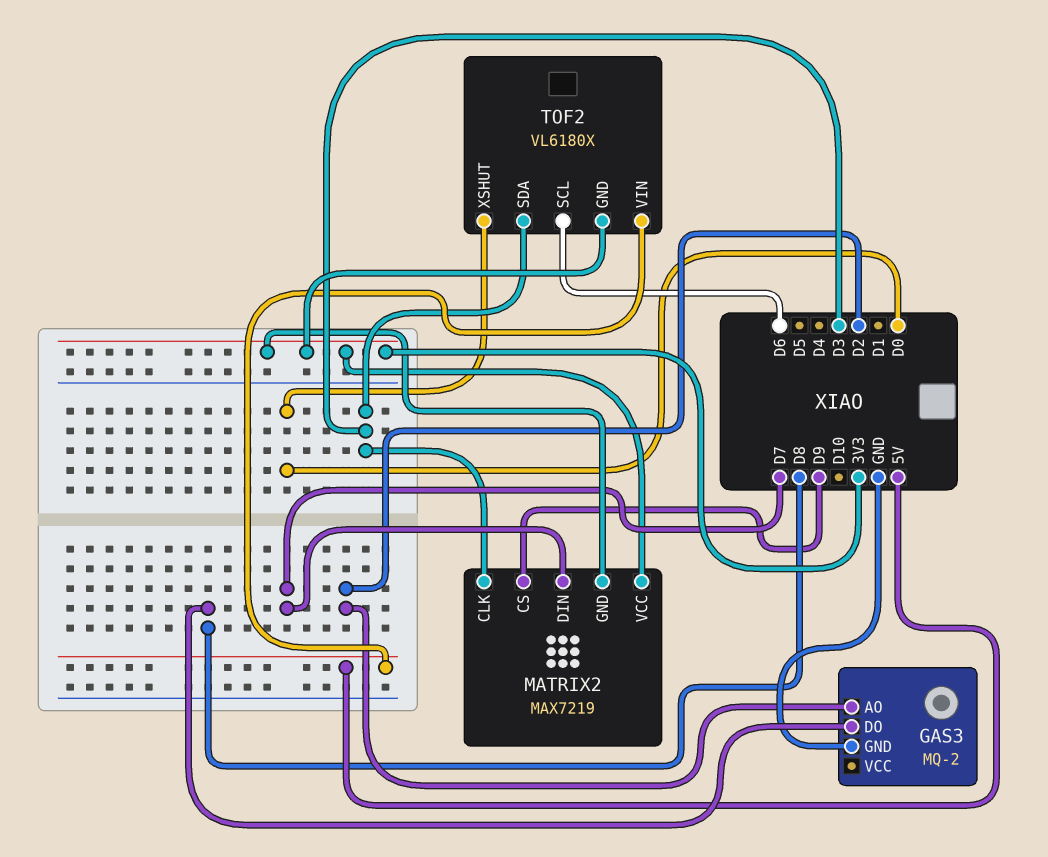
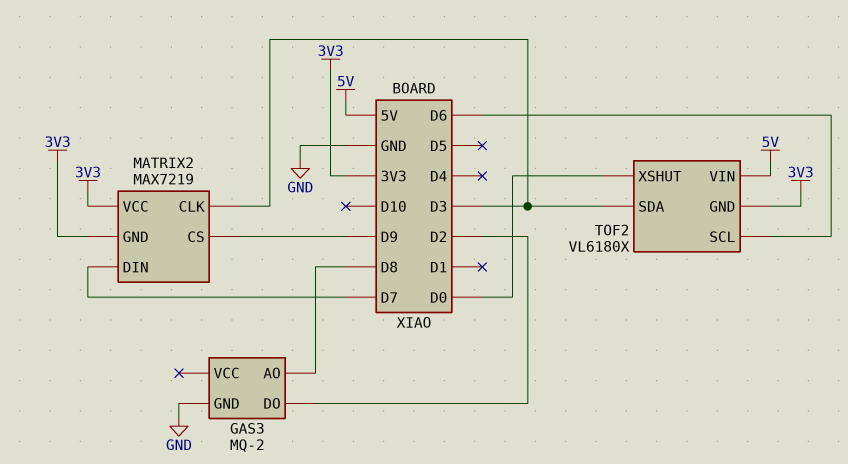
GAS3 pin AO: D2 -> D8
GAS3 pin DO: D8 -> D2

